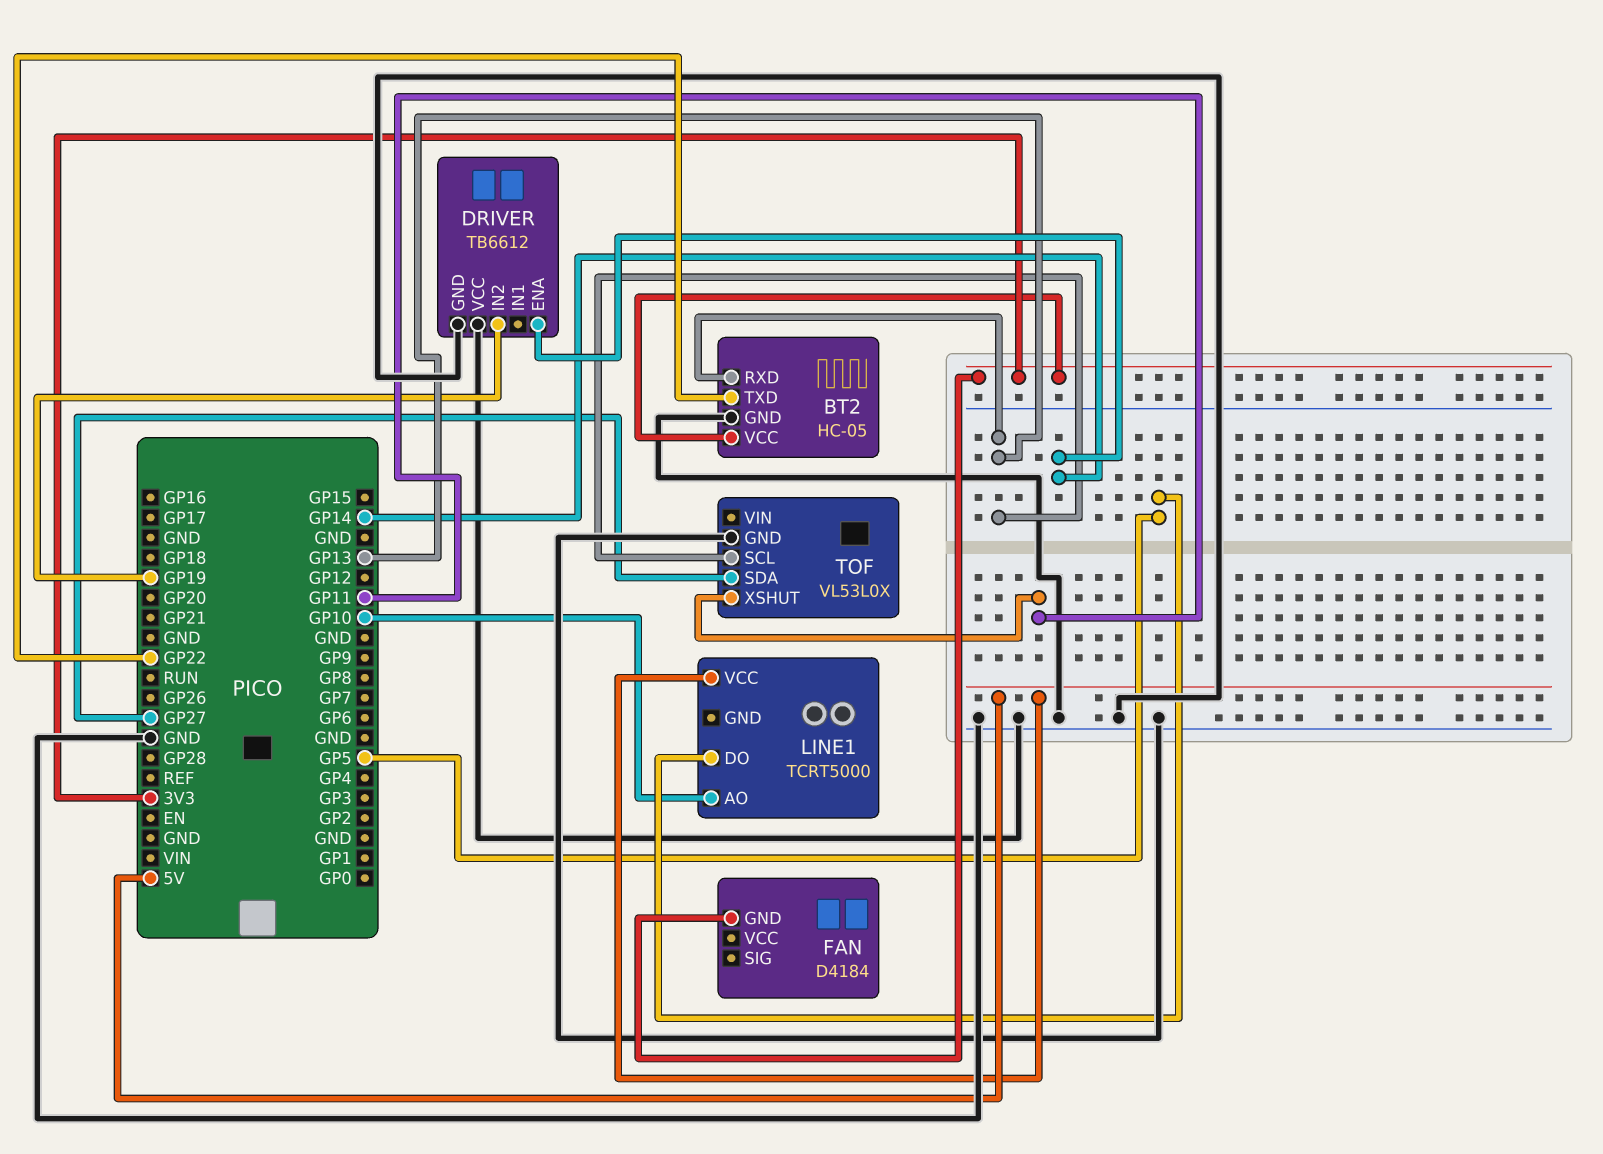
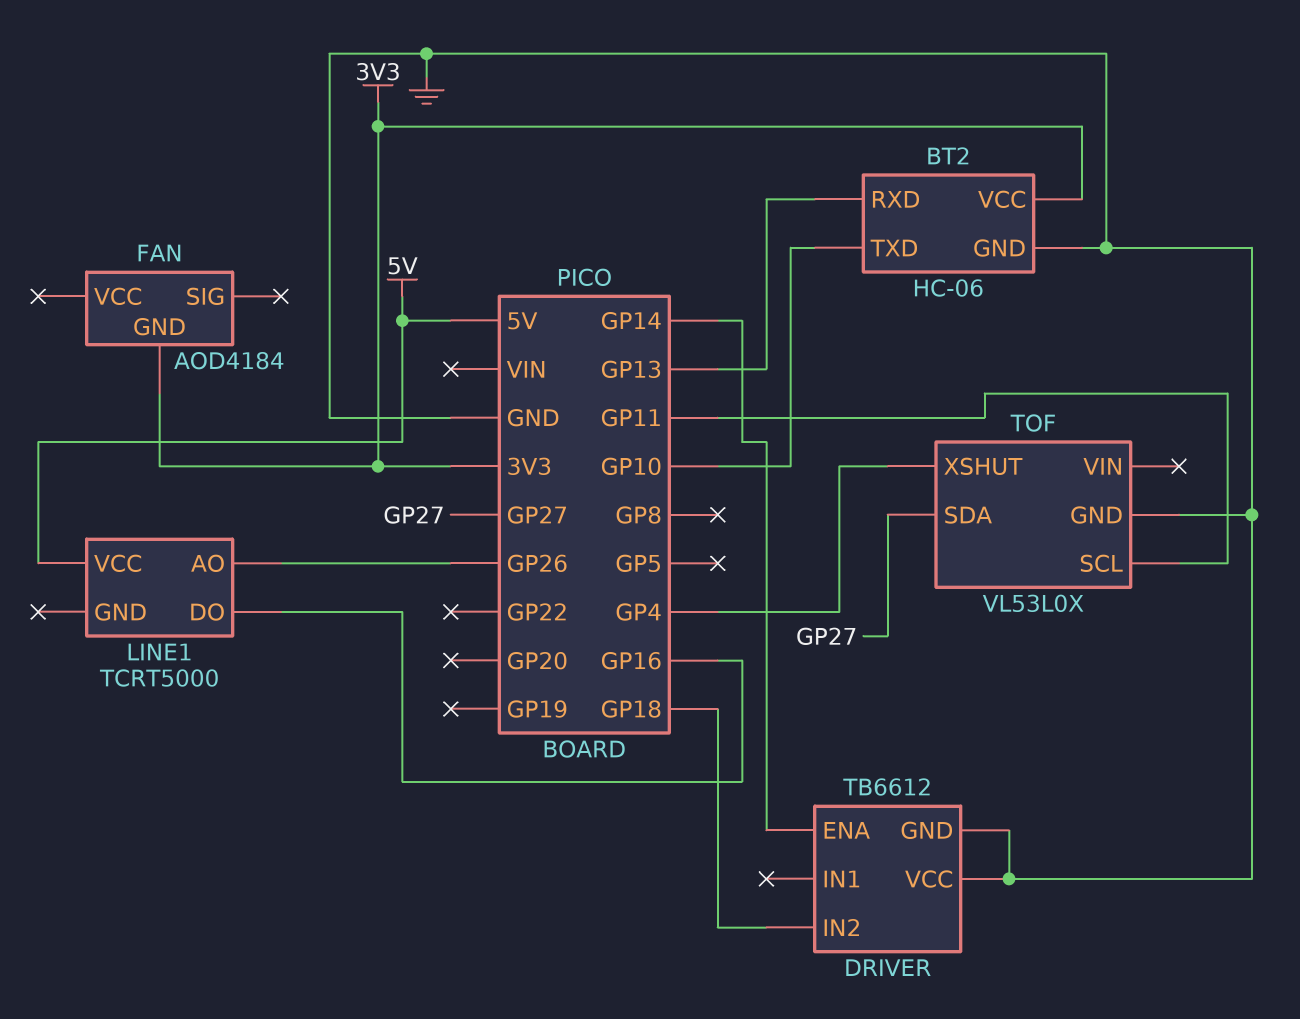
BT2: HC-05 -> HC-06
BT2 pin TXD: GP22 -> GP10
DRIVER pin IN2: GP19 -> GP18
FAN: D4184 -> AOD4184
LINE1 pin AO: GP10 -> GP26
LINE1 pin DO: GP5 -> GP16
TOF pin SCL: GP13 -> GP11
TOF pin XSHUT: GP11 -> GP4

